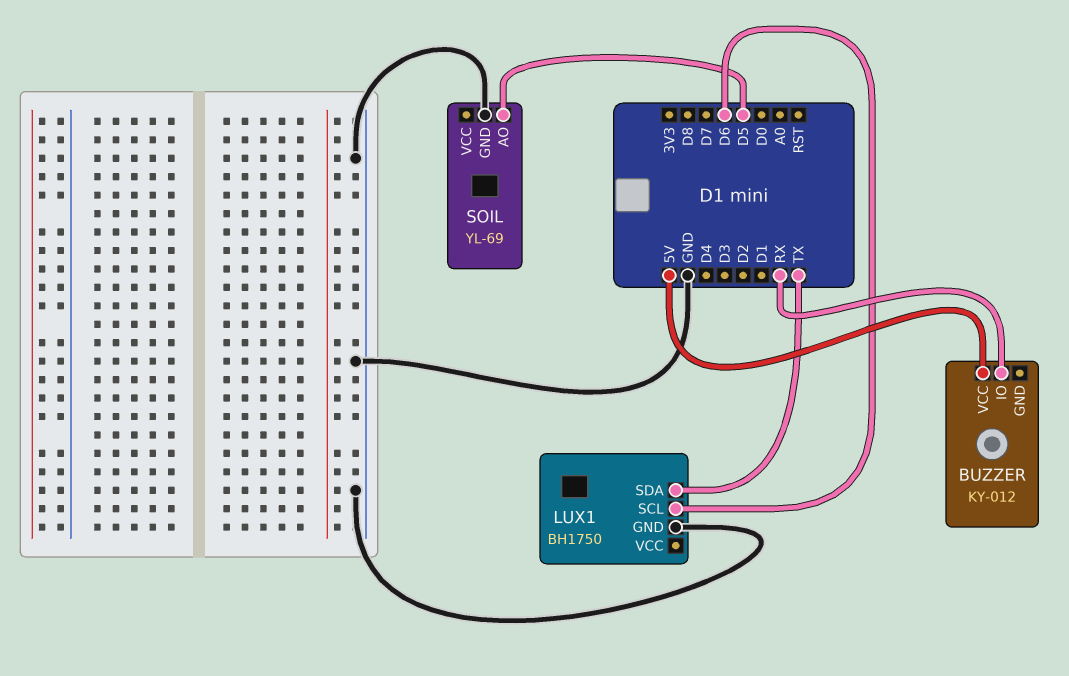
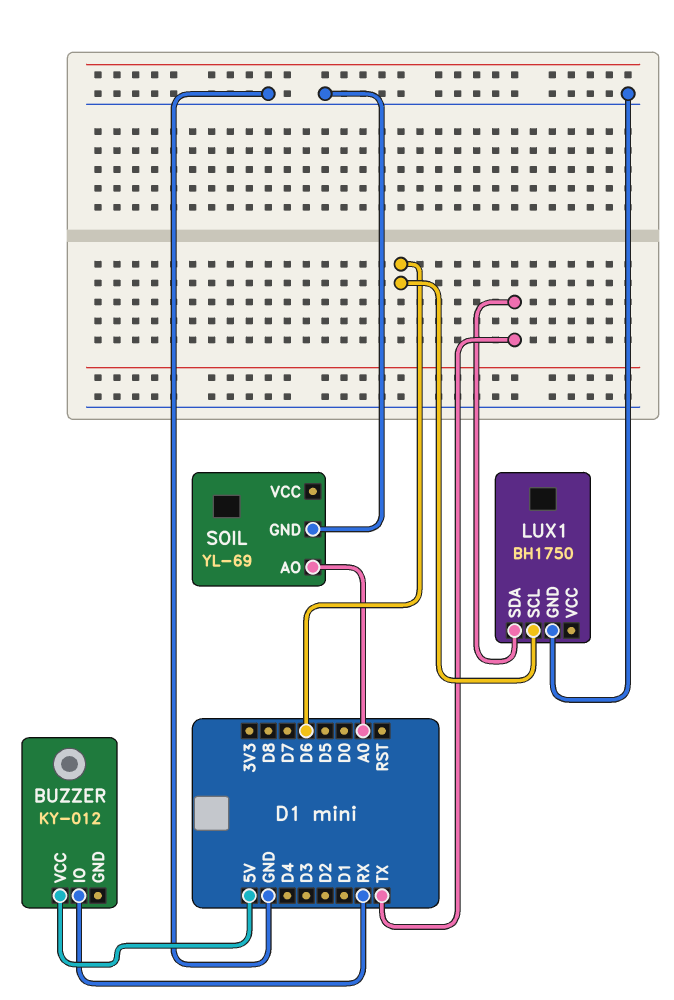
SOIL pin AO: D5 -> A0

